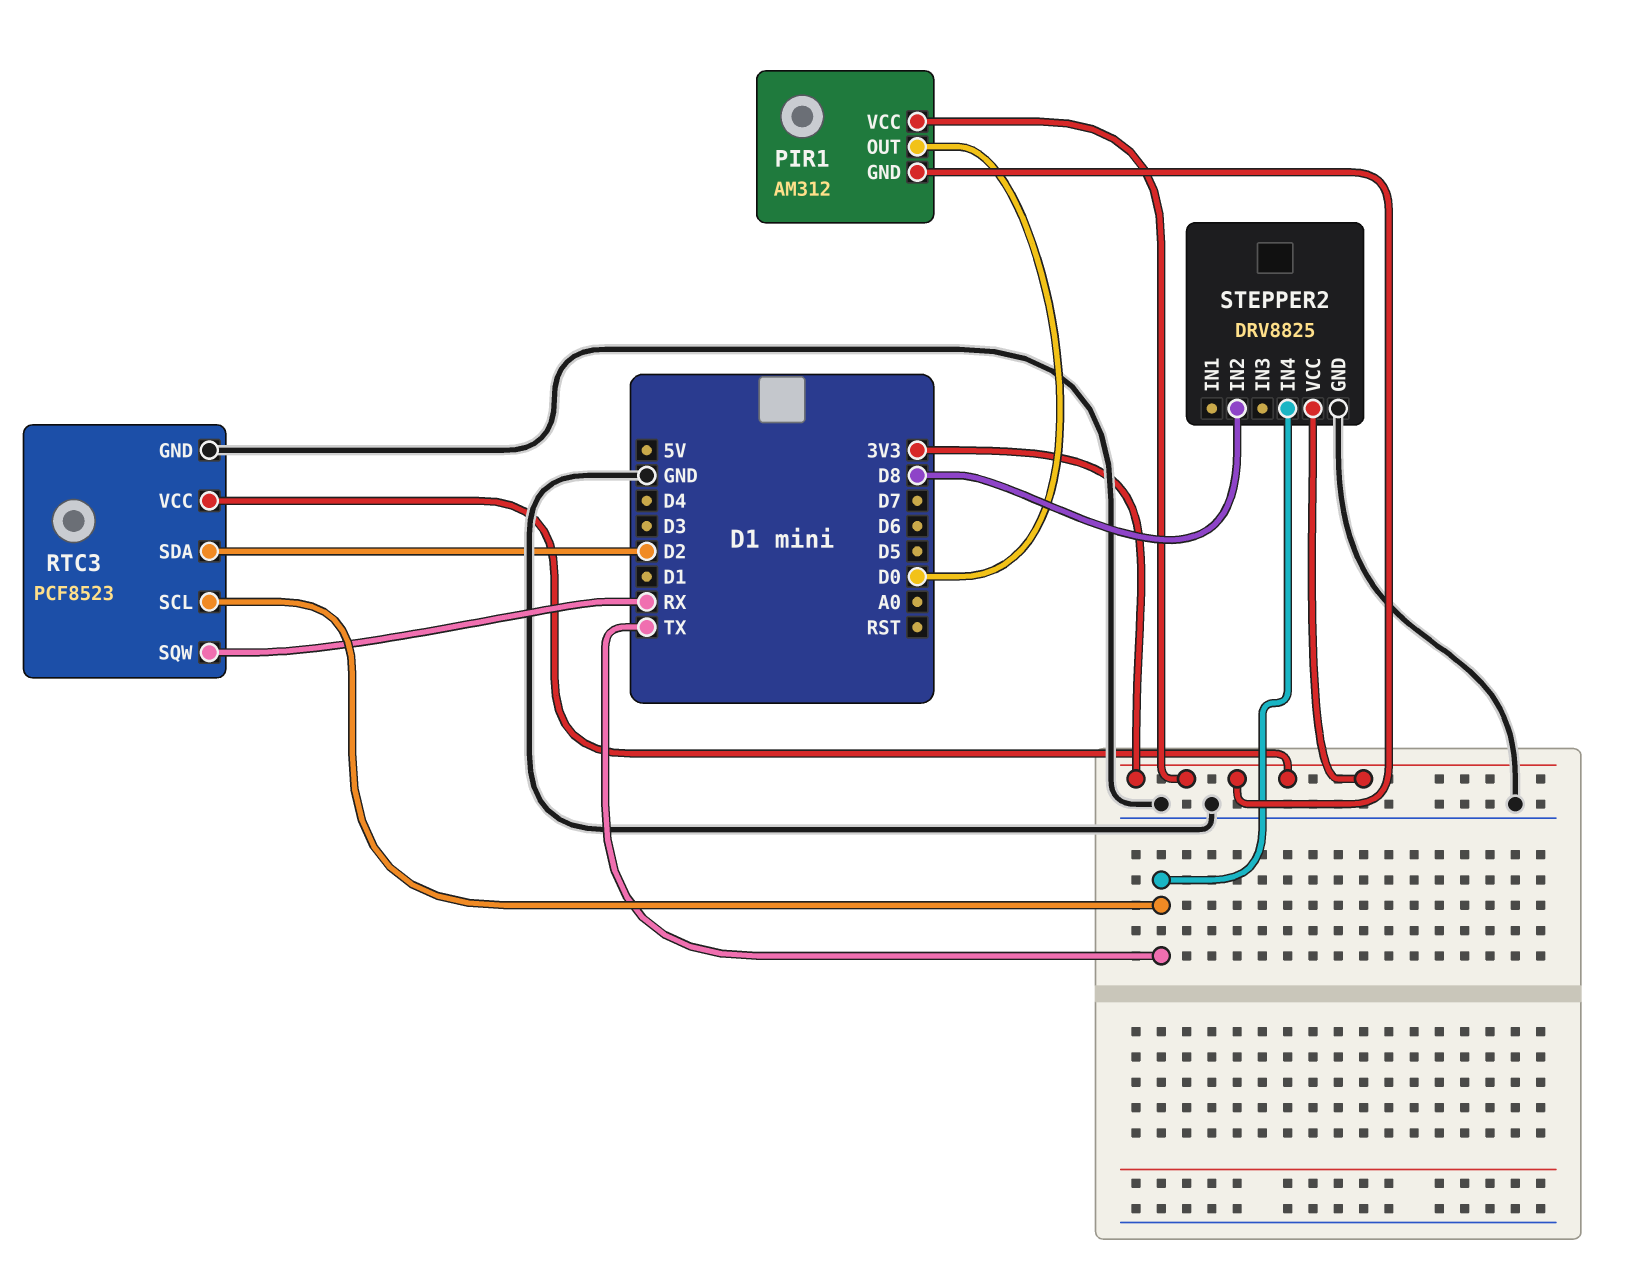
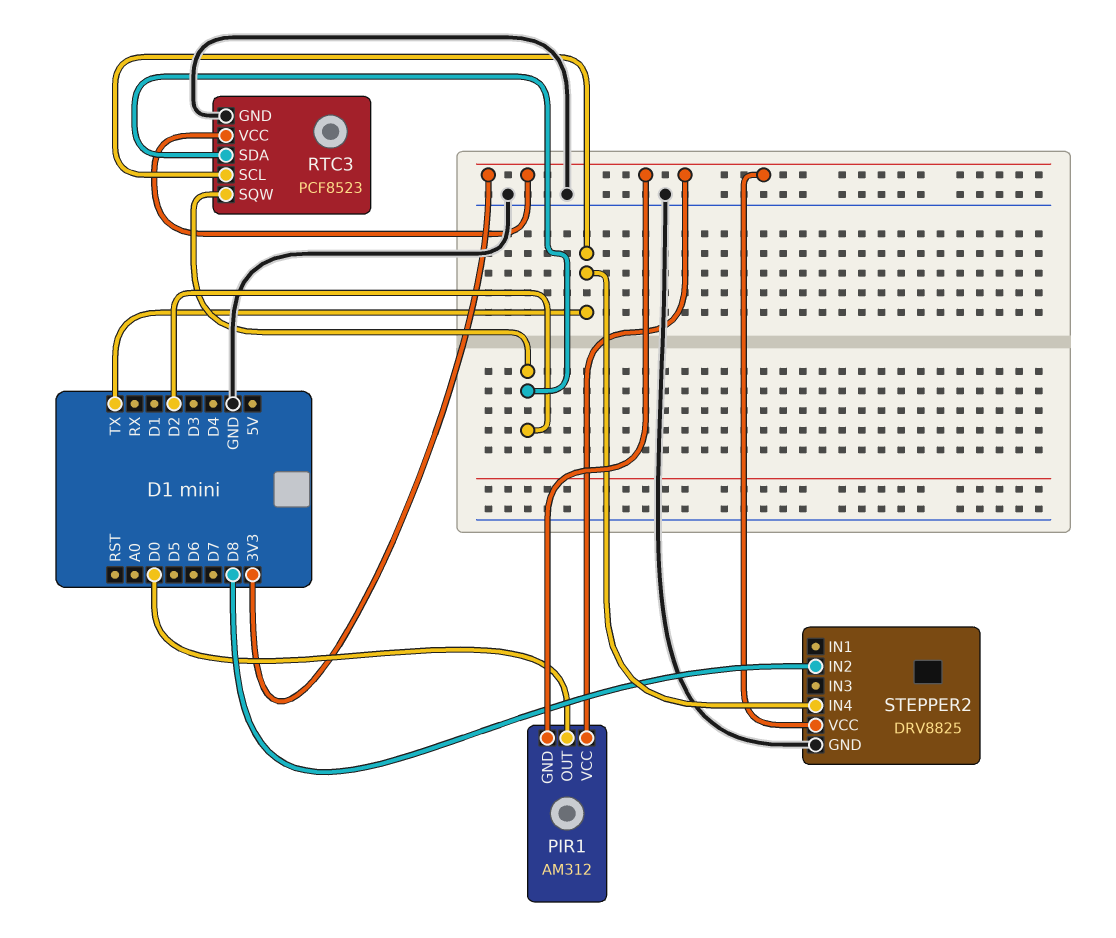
RTC3 pin SQW: RX -> D2

